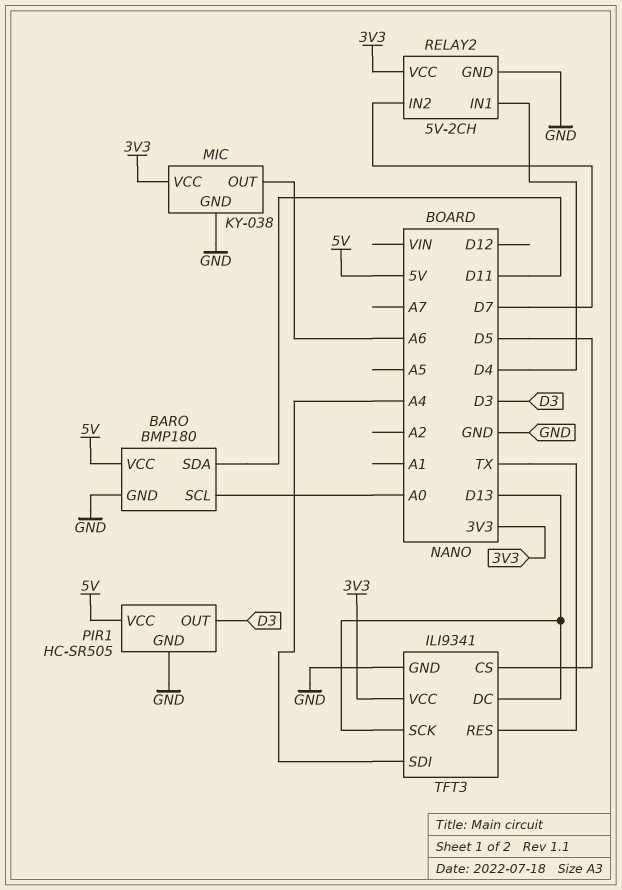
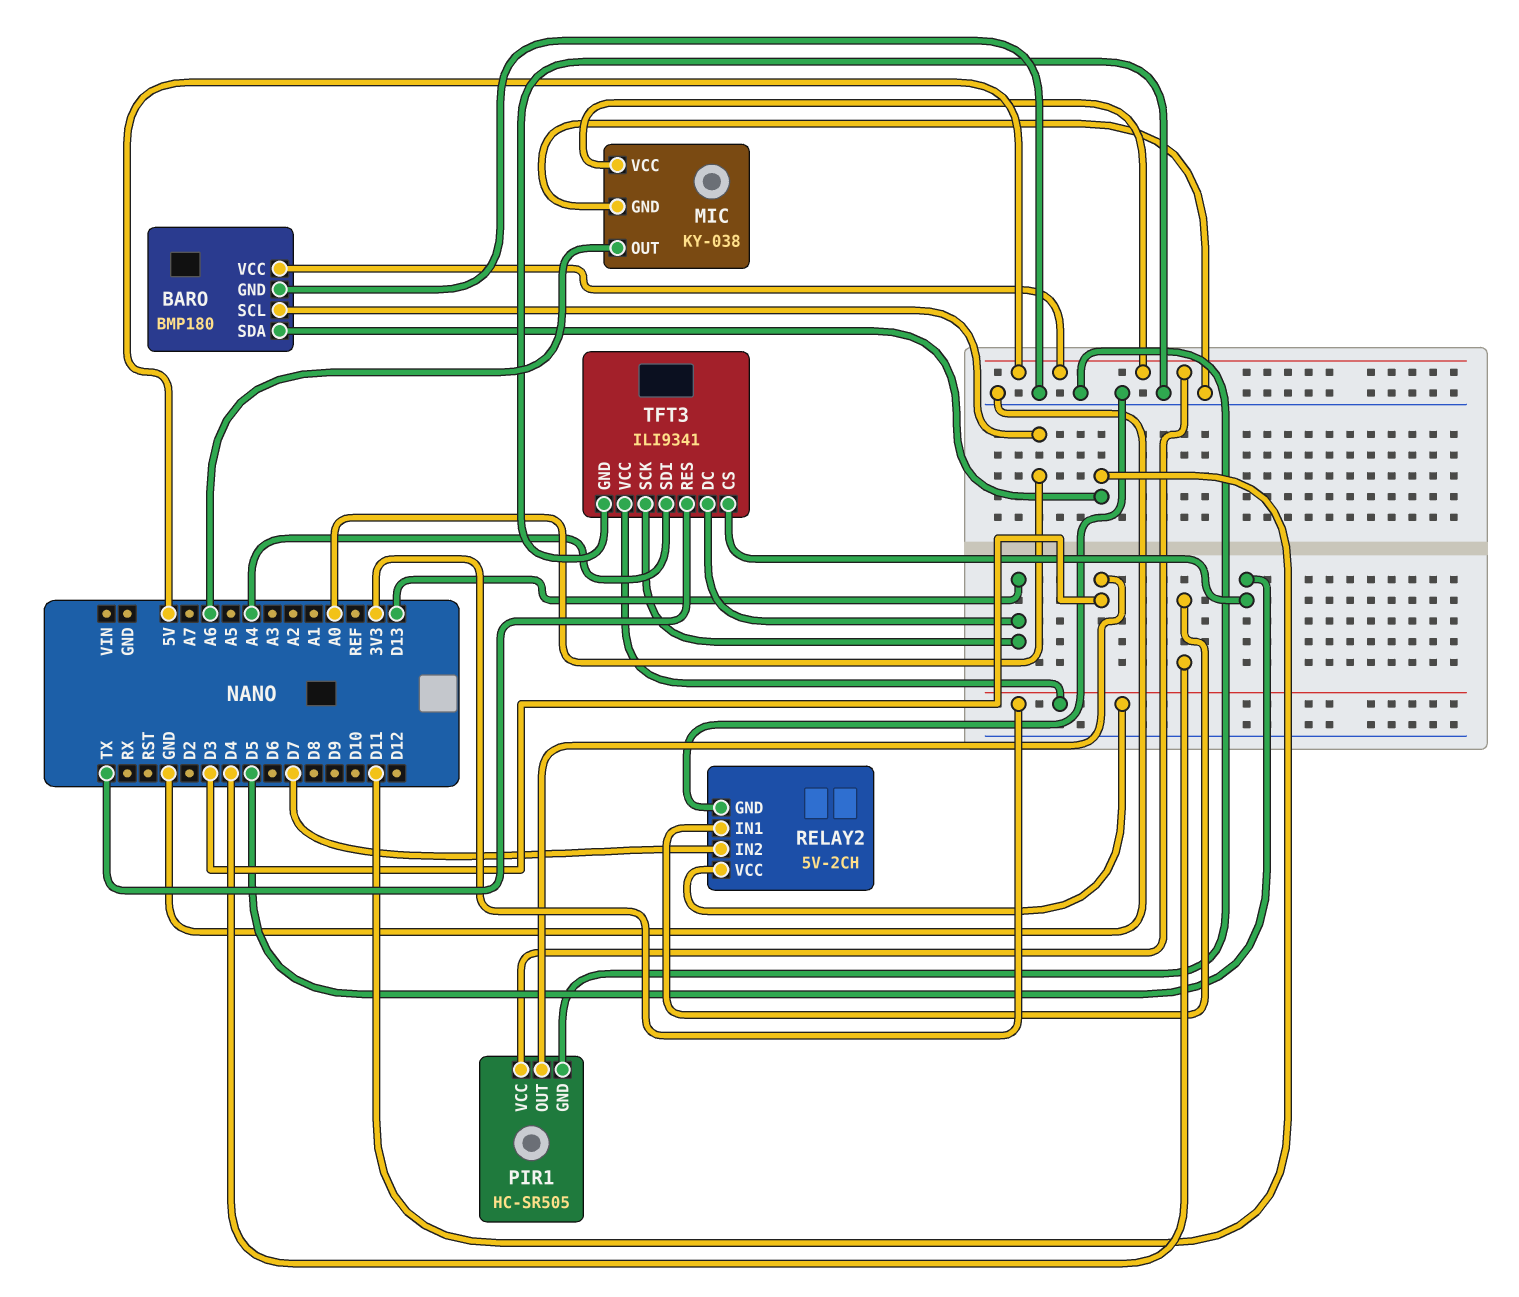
MIC pin VCC: 3V3 -> 5V

